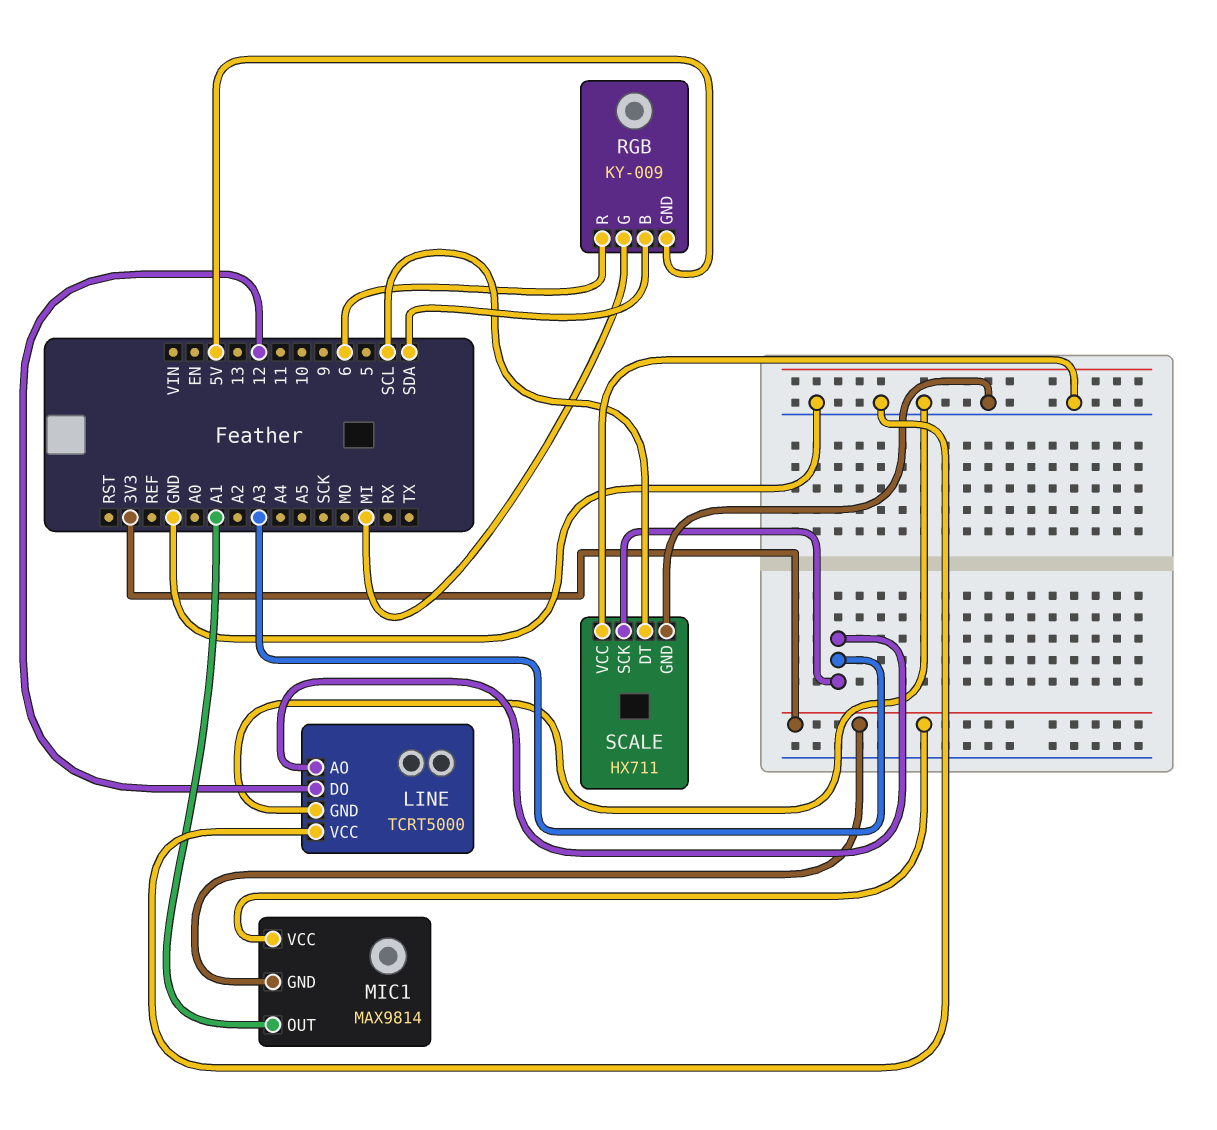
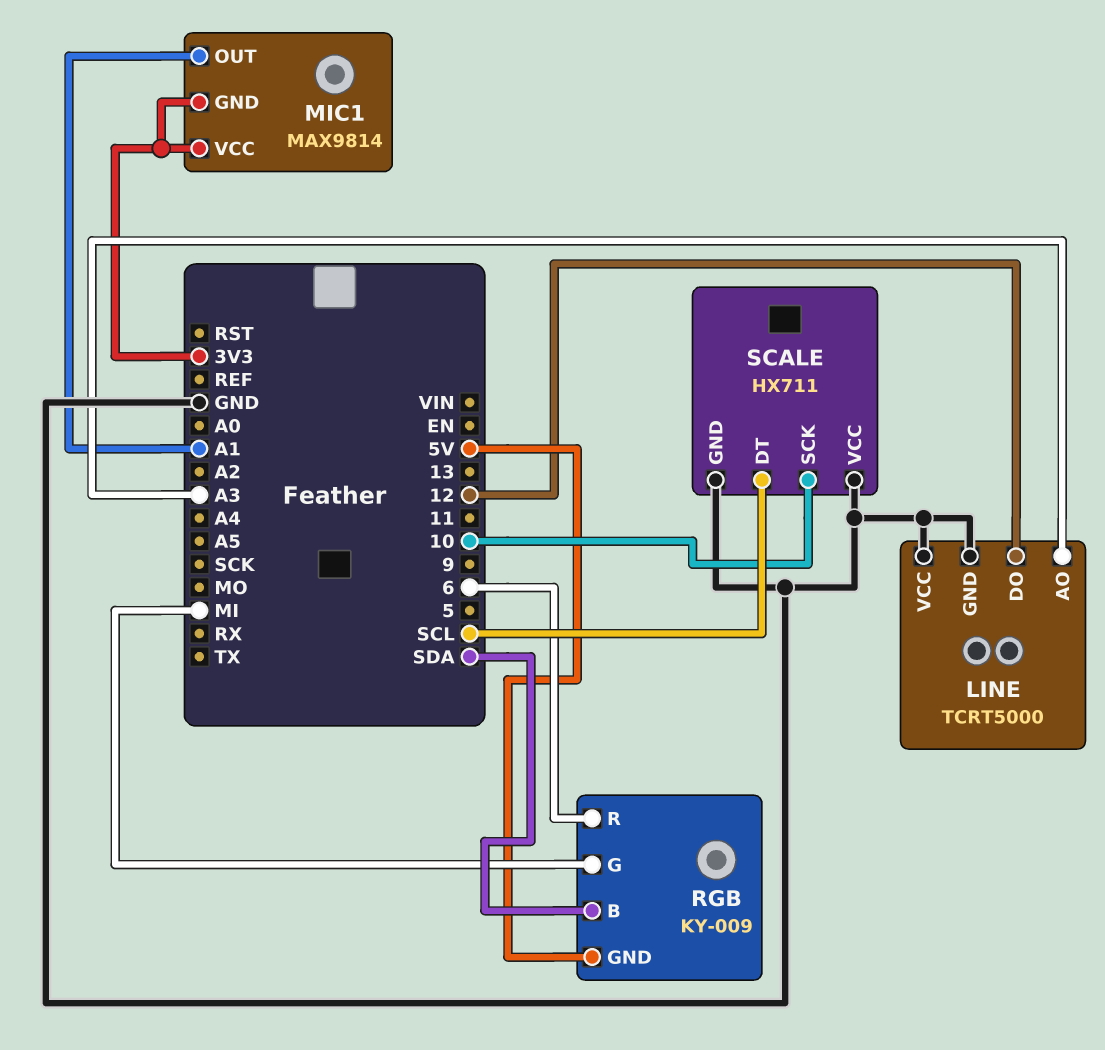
SCALE pin SCK: A3 -> 10

